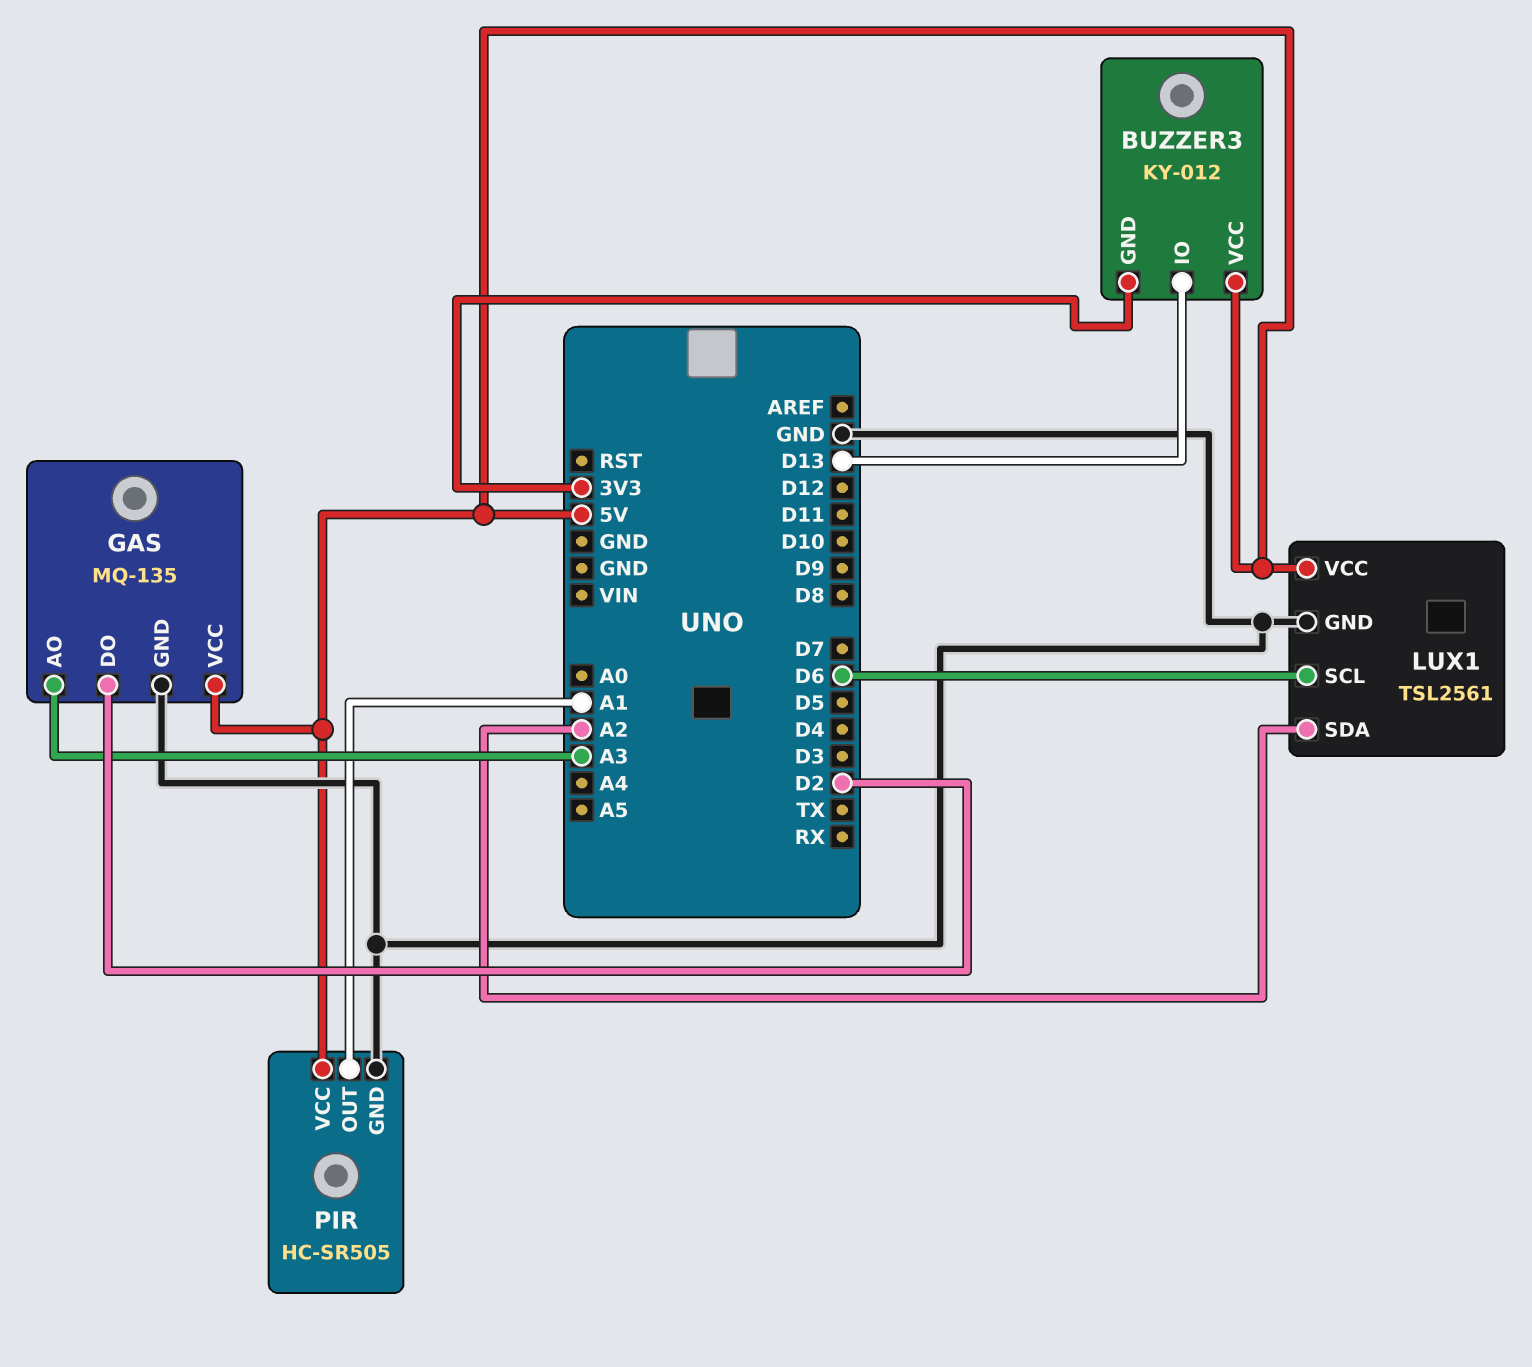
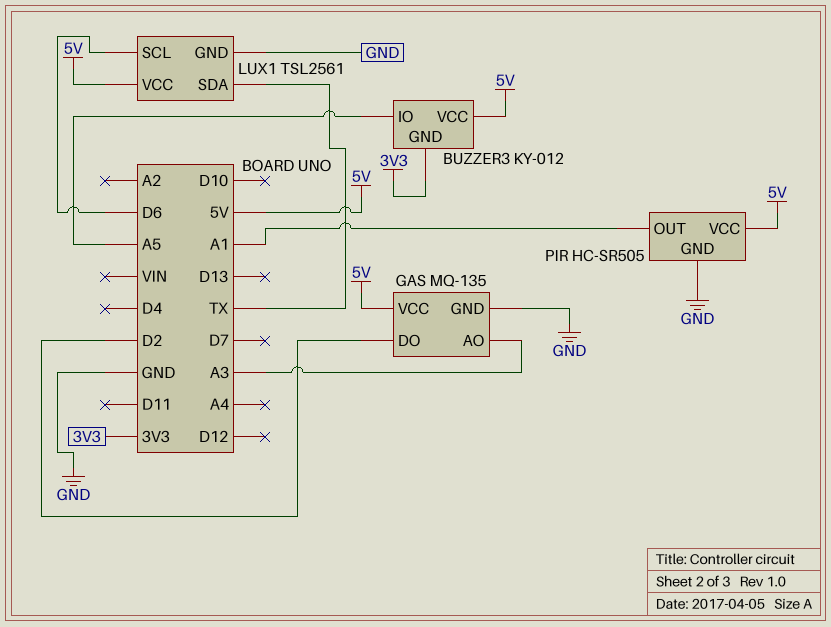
BUZZER3 pin IO: D13 -> A5
LUX1 pin SDA: A2 -> TX

